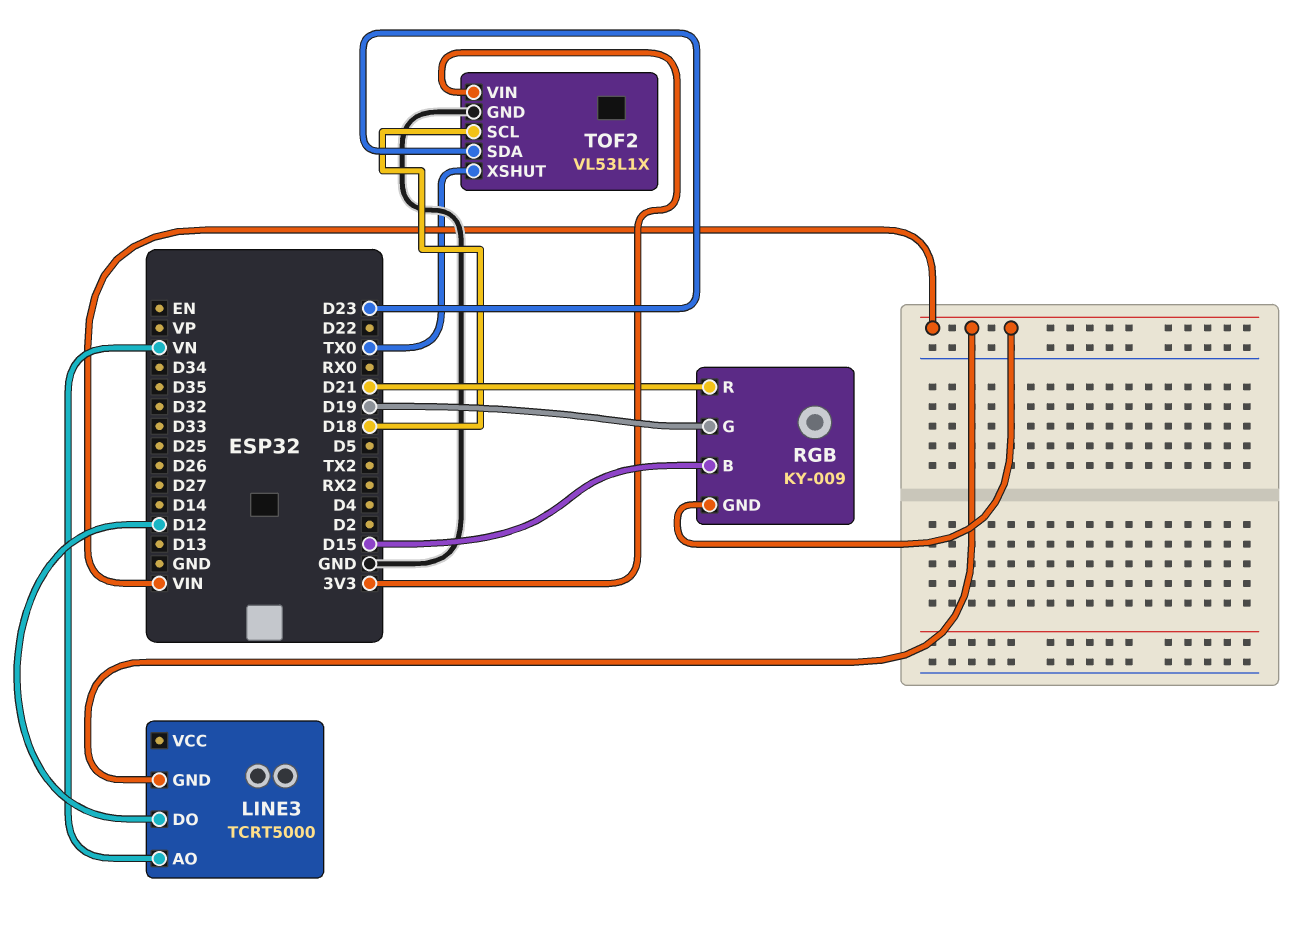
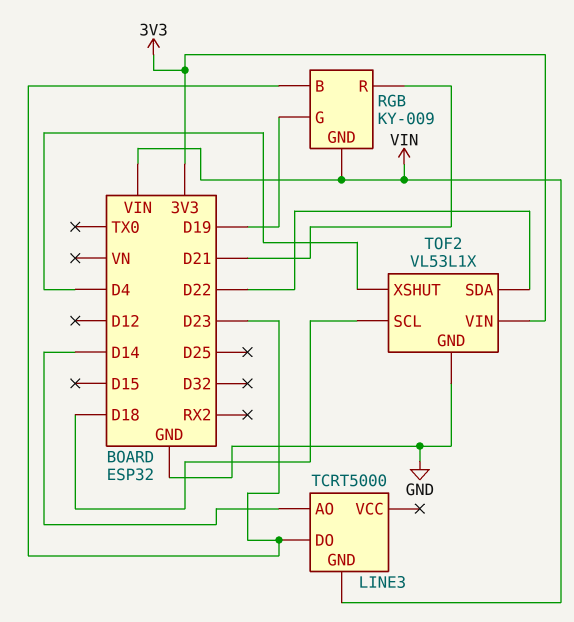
LINE3 pin AO: VN -> D14
LINE3 pin DO: D12 -> D23
RGB pin B: D15 -> D23
TOF2 pin SDA: D23 -> D22
TOF2 pin XSHUT: TX0 -> D4

